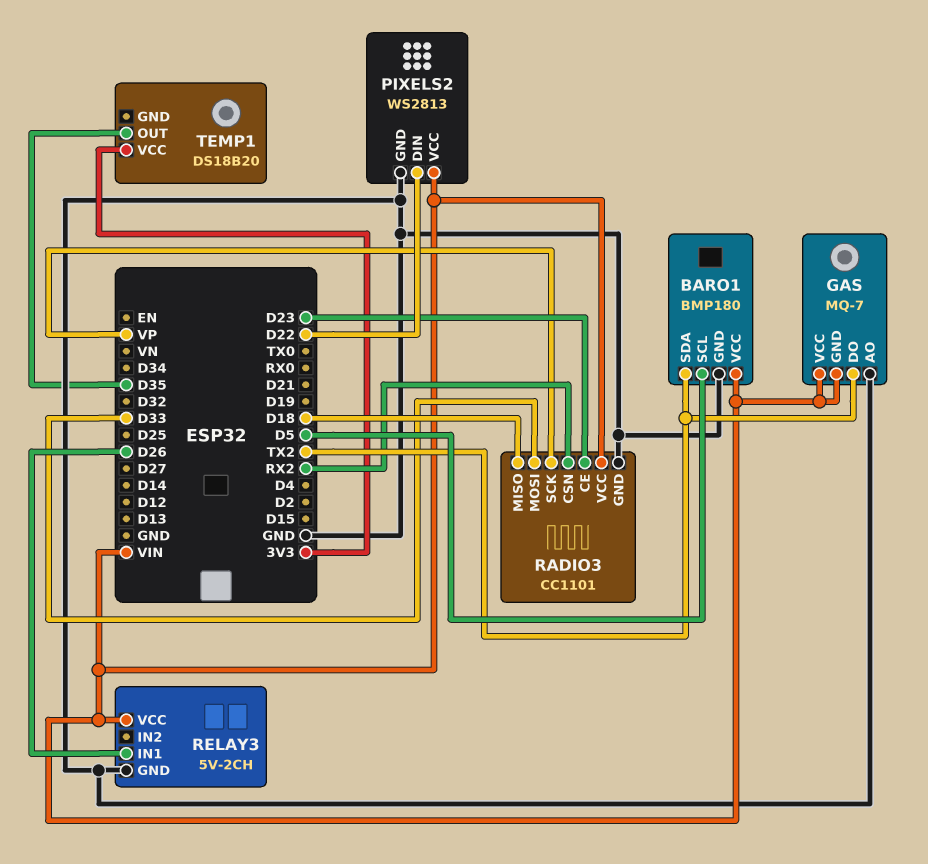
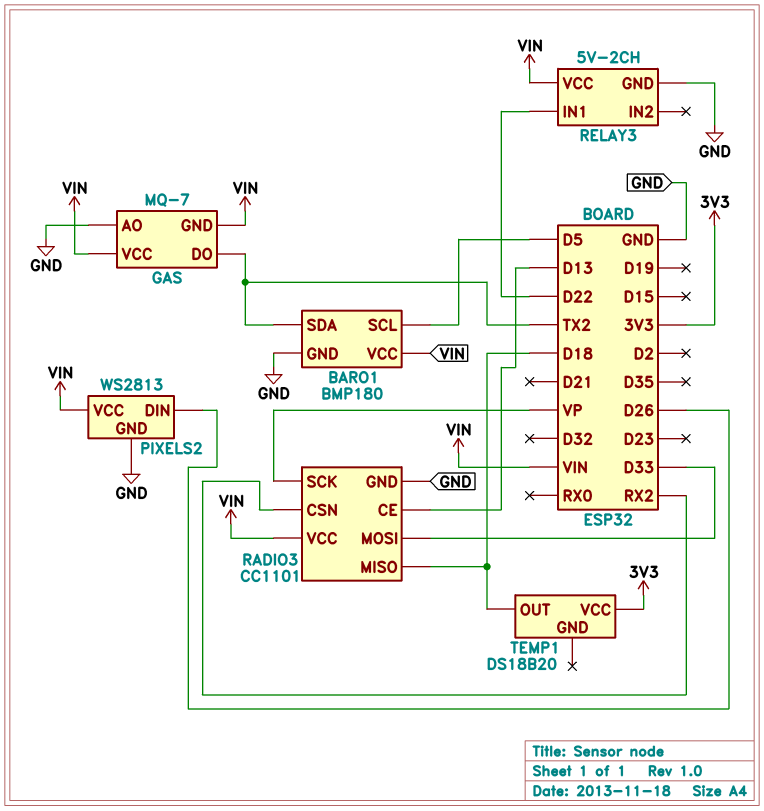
PIXELS2 pin DIN: D22 -> D26
RADIO3 pin CE: D23 -> D13
RELAY3 pin IN1: D26 -> D22
TEMP1 pin OUT: D35 -> D18

